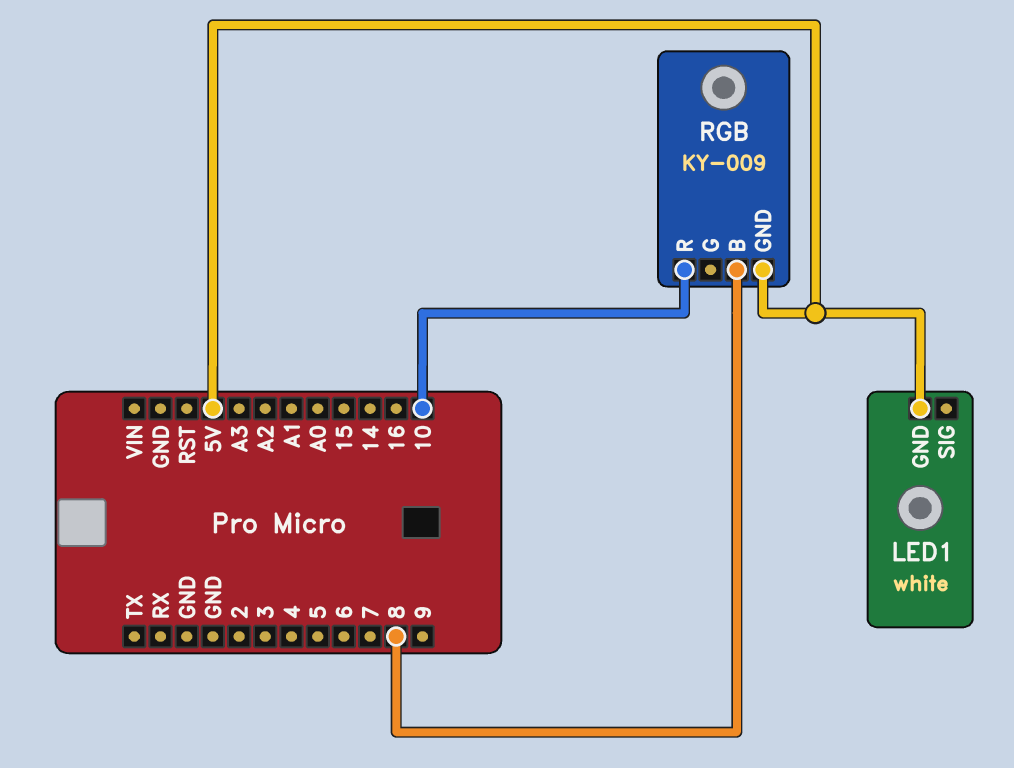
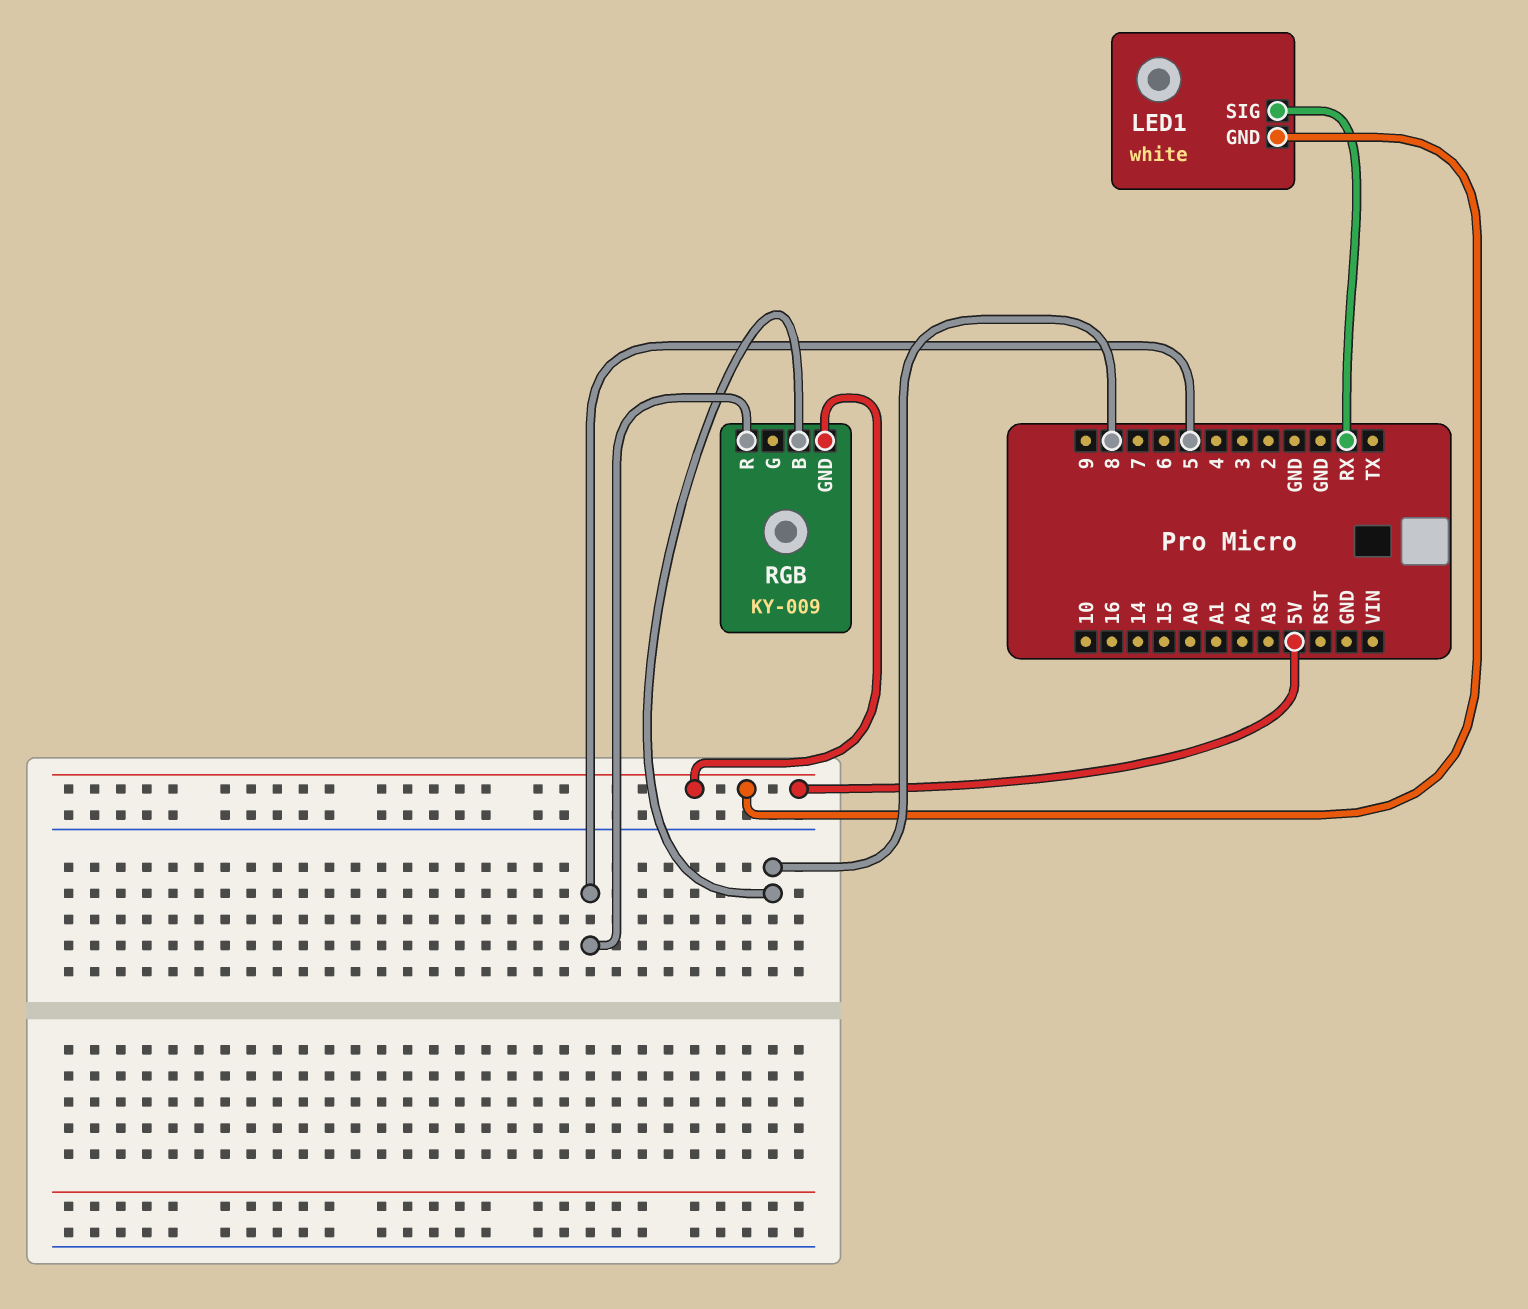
LED1 pin SIG: none -> RX
RGB pin R: 10 -> 5

